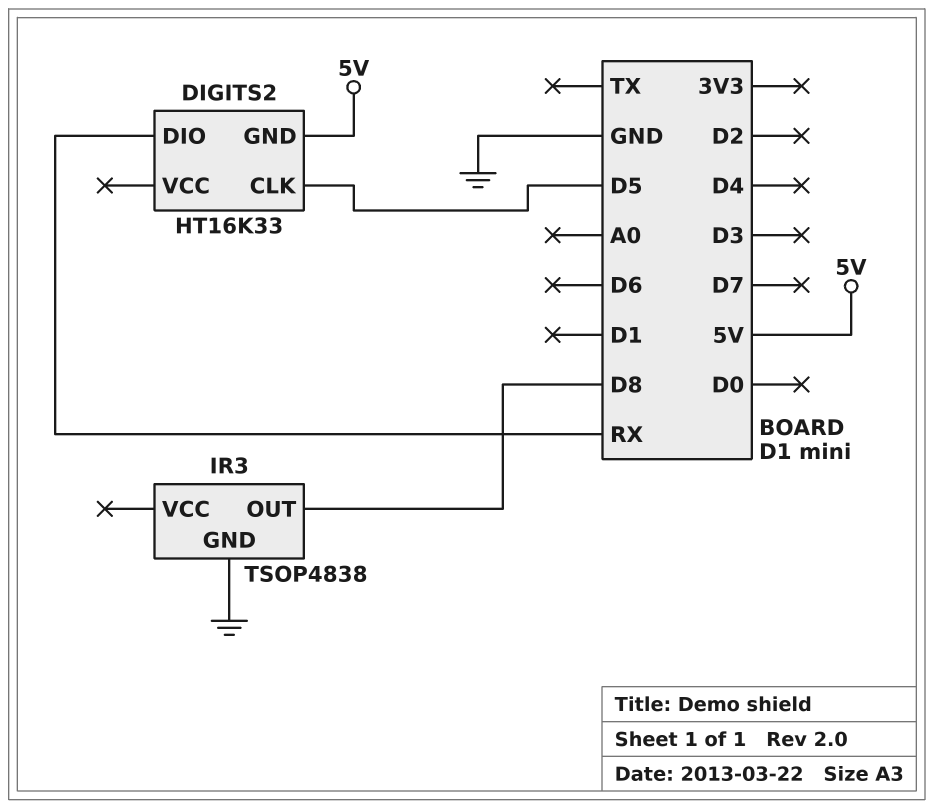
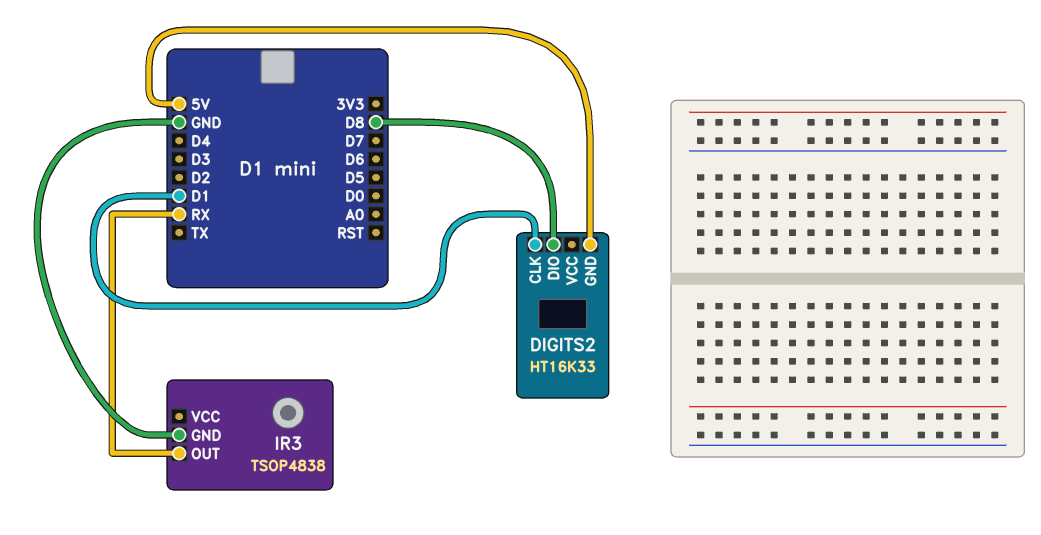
DIGITS2 pin CLK: D5 -> D1
DIGITS2 pin DIO: RX -> D8
IR3 pin OUT: D8 -> RX

